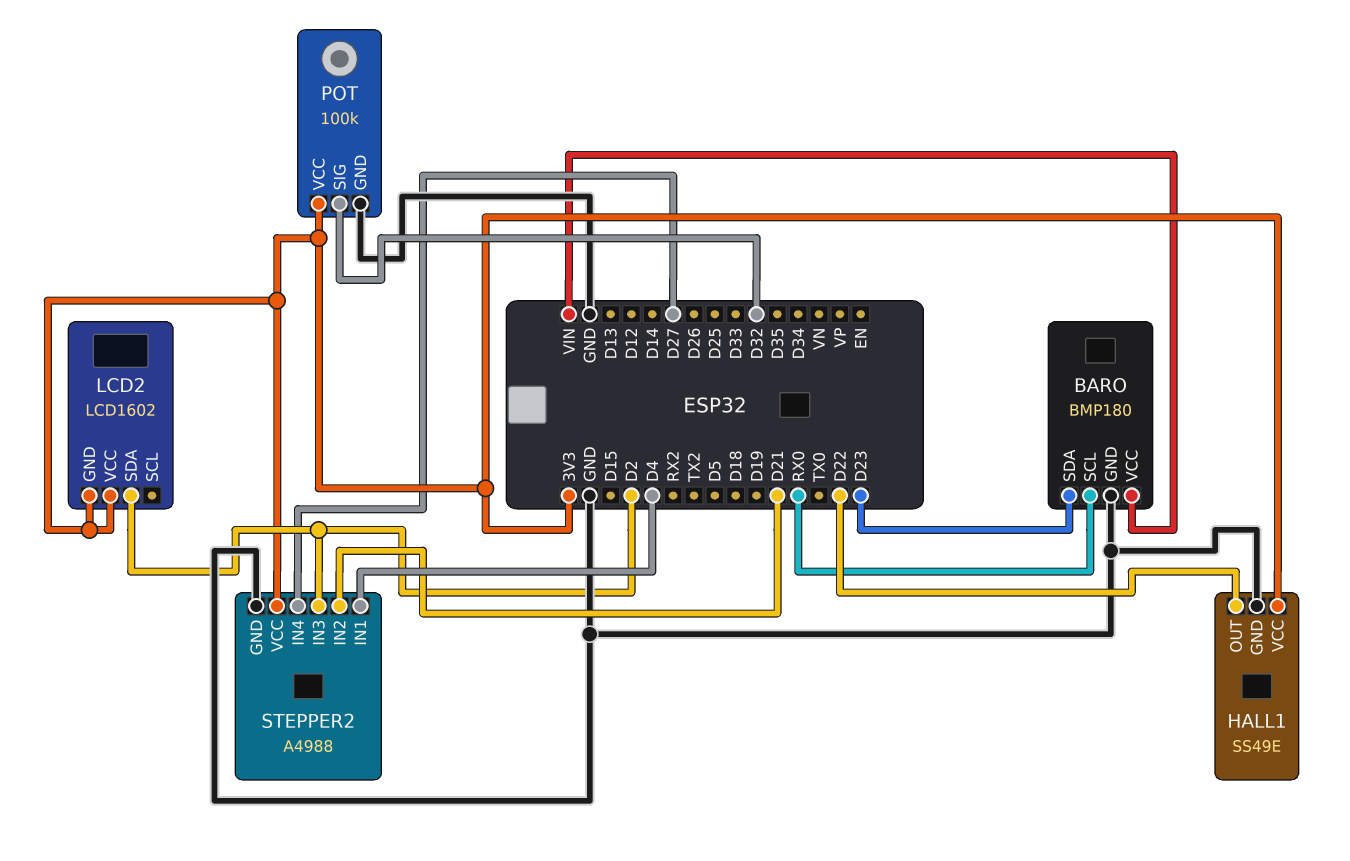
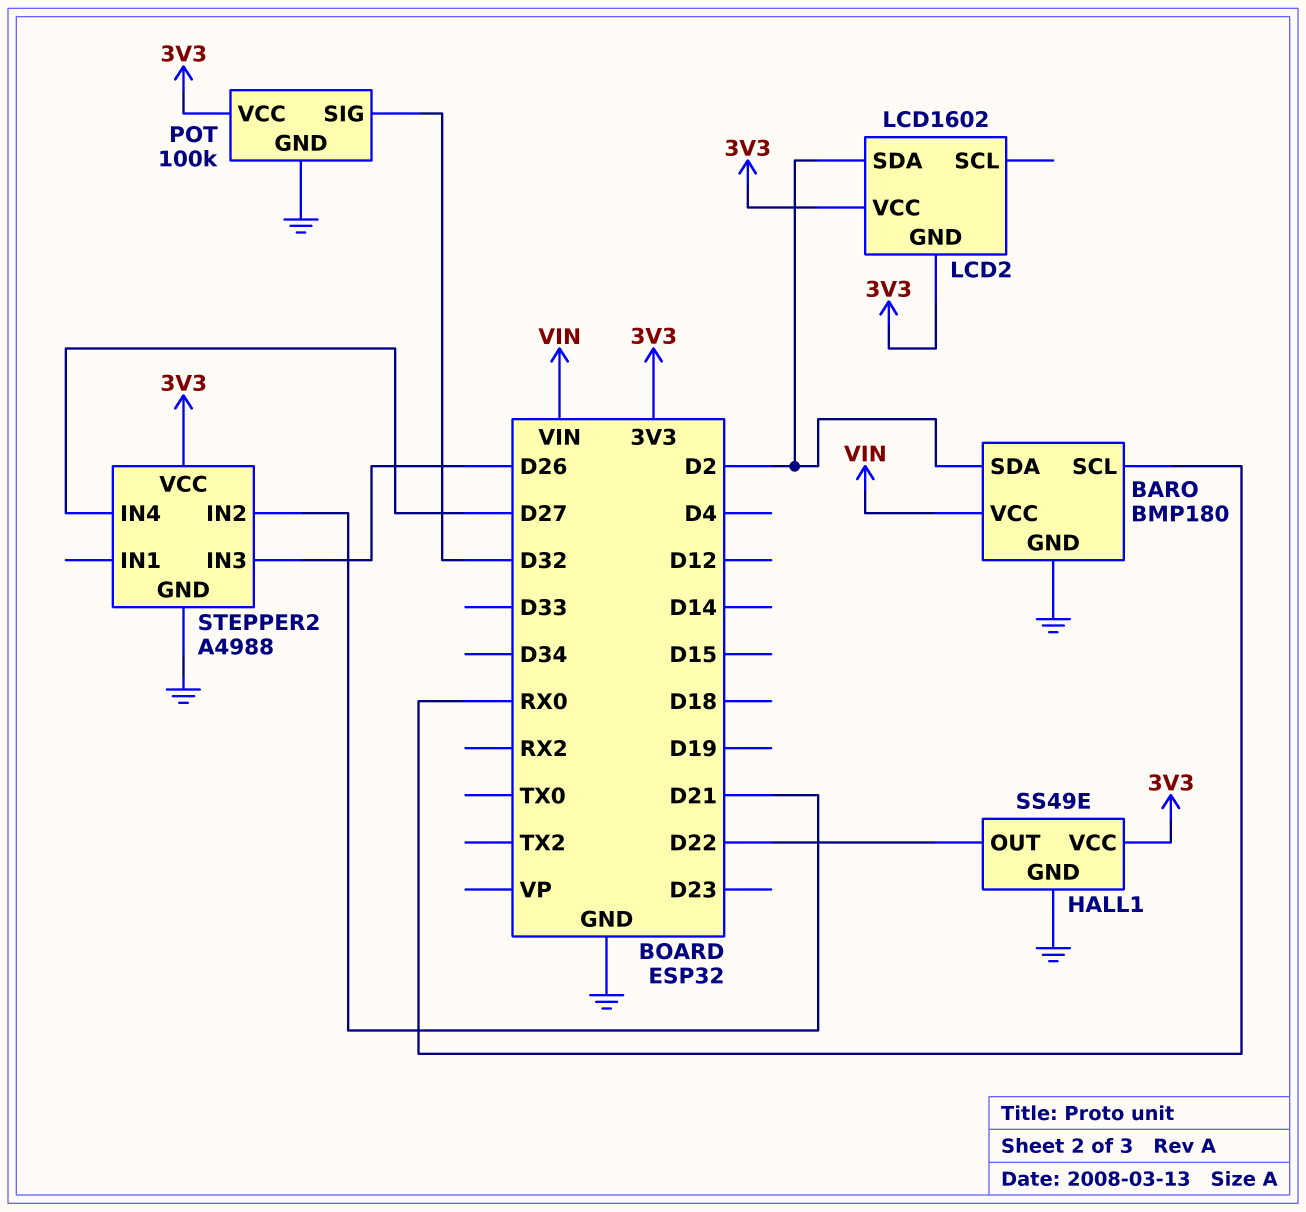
BARO pin SDA: D23 -> D2
STEPPER2 pin IN1: D4 -> none
STEPPER2 pin IN3: D2 -> D26

